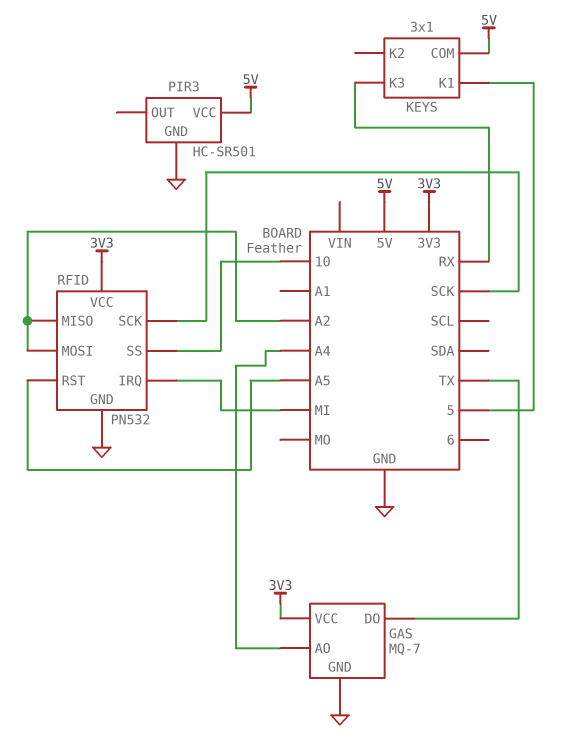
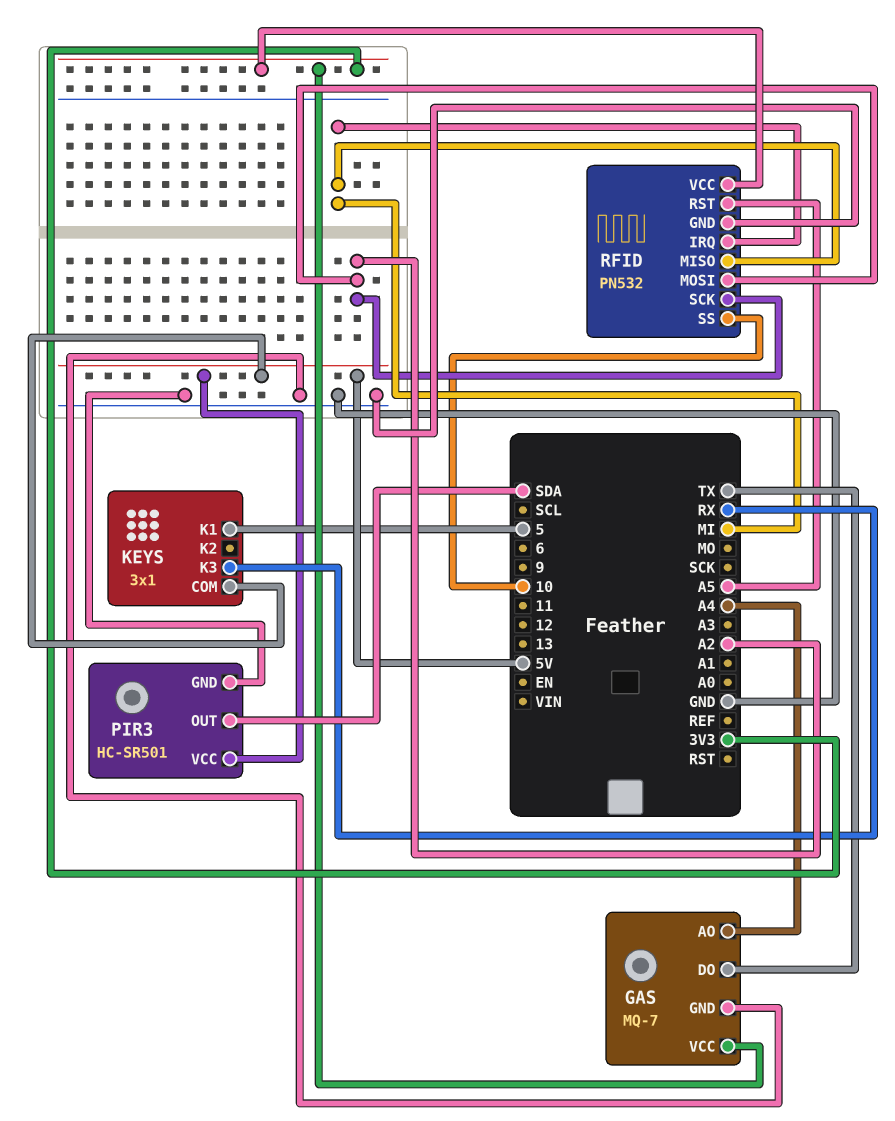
PIR3 pin OUT: none -> SDA
RFID pin MISO: A2 -> MI
RFID pin SCK: SCK -> A2

